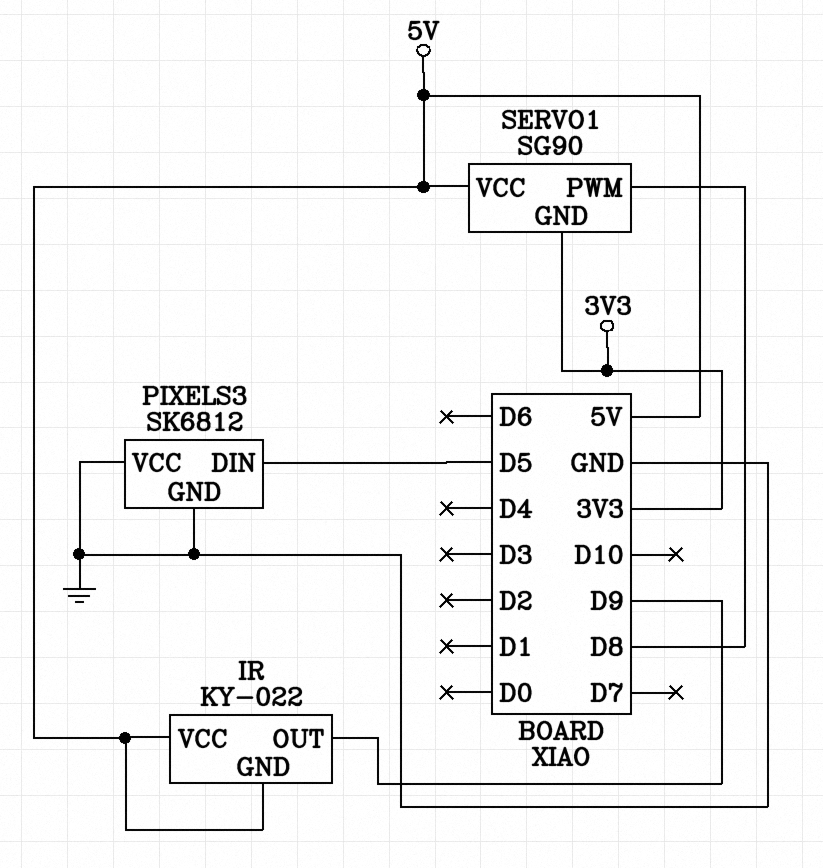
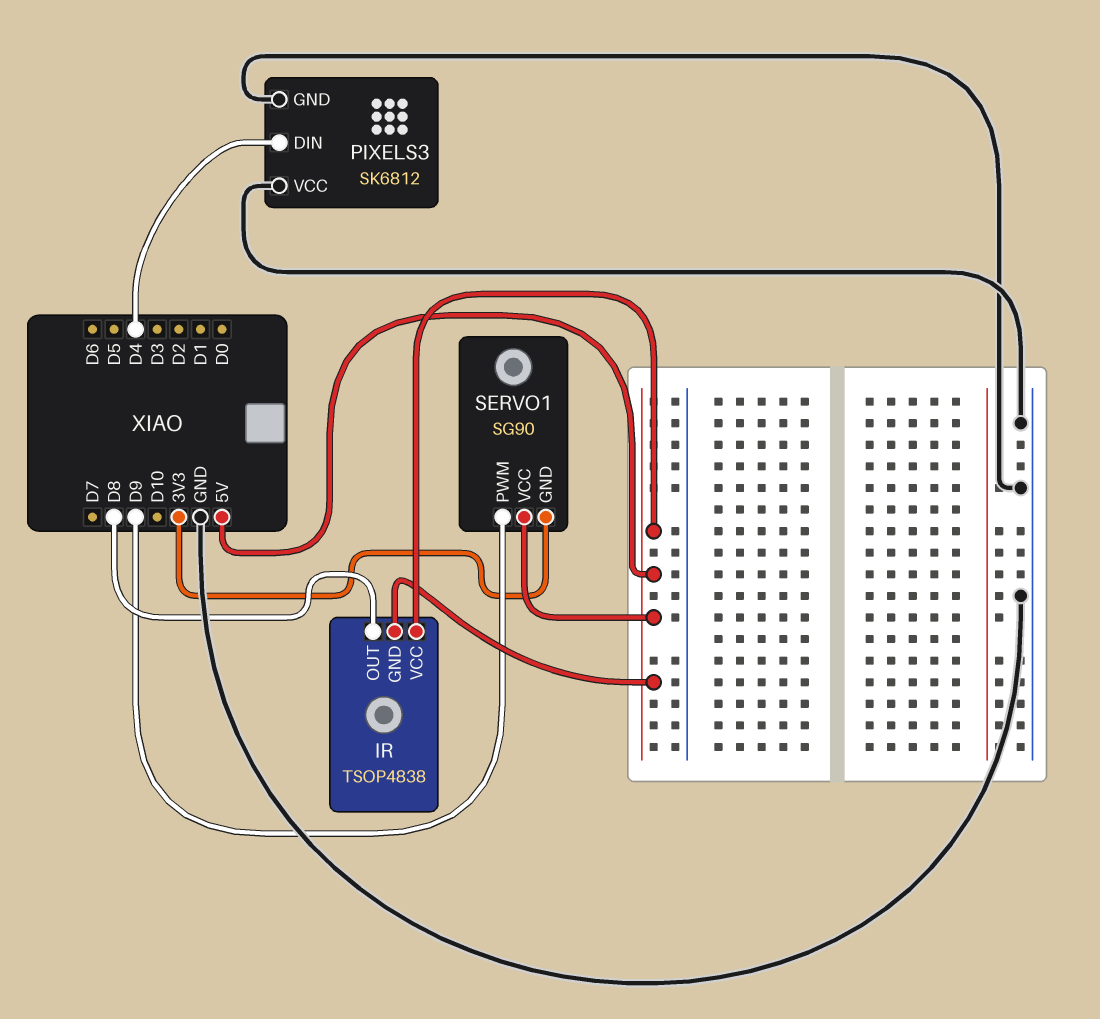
IR: KY-022 -> TSOP4838
IR pin OUT: D9 -> D8
PIXELS3 pin DIN: D5 -> D4
SERVO1 pin PWM: D8 -> D9

